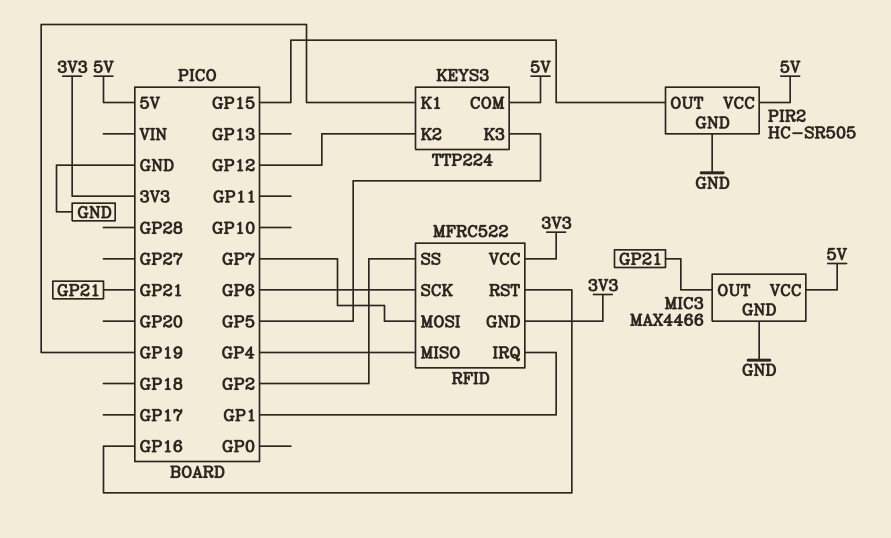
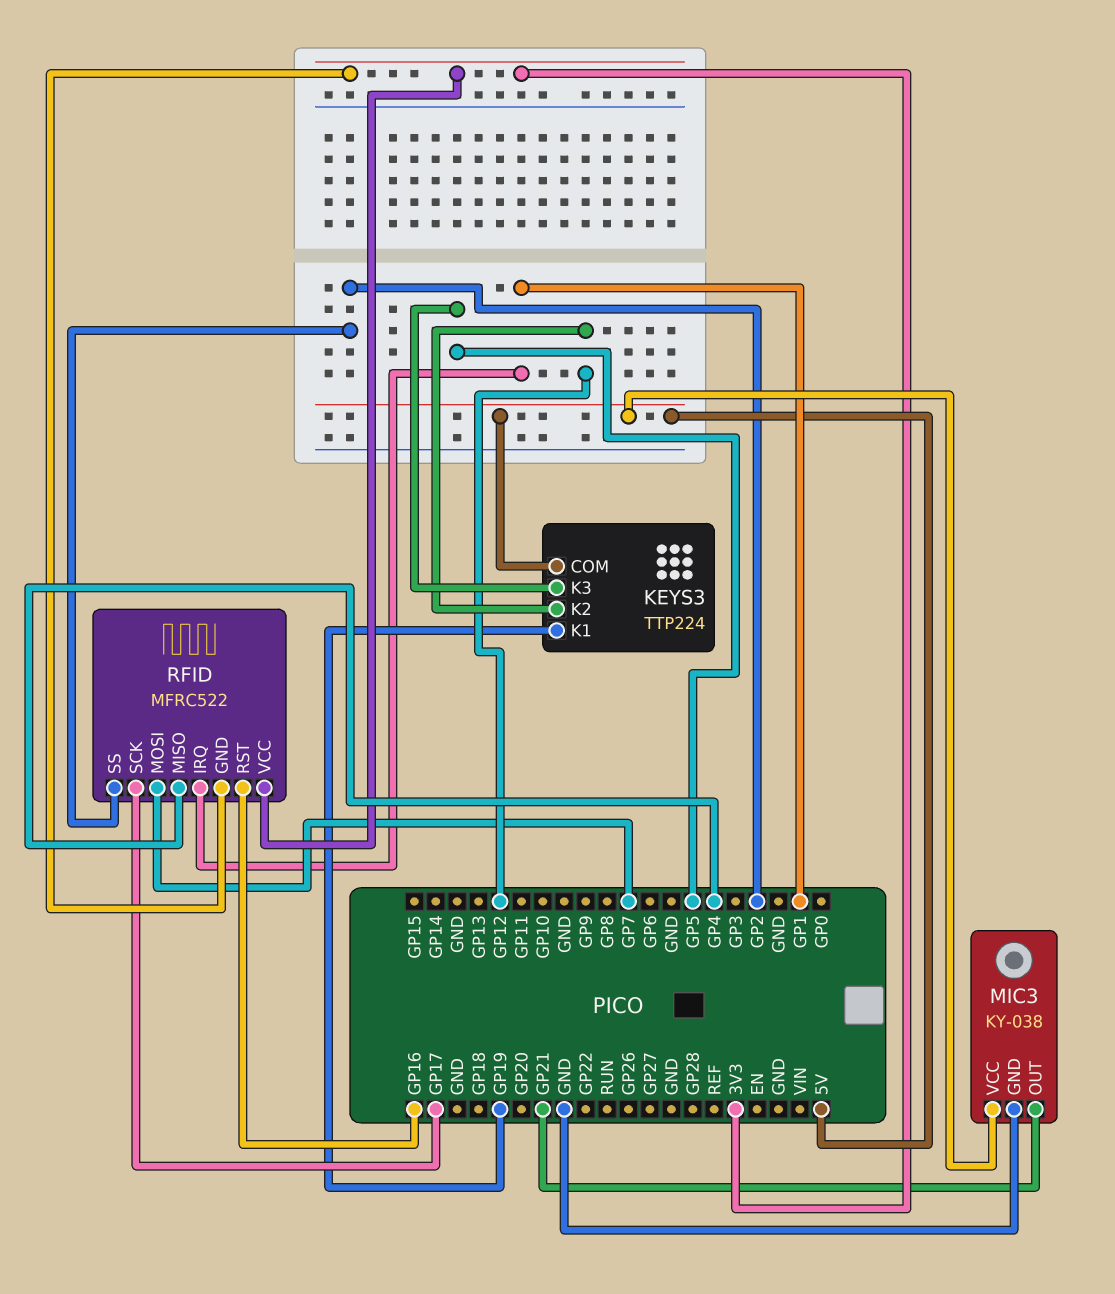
MIC3: MAX4466 -> KY-038
PIR2: HC-SR505 -> none
PIR2 pin GND: GND -> none
PIR2 pin OUT: GP15 -> none
PIR2 pin VCC: 5V -> none
RFID pin SCK: GP6 -> GP17

